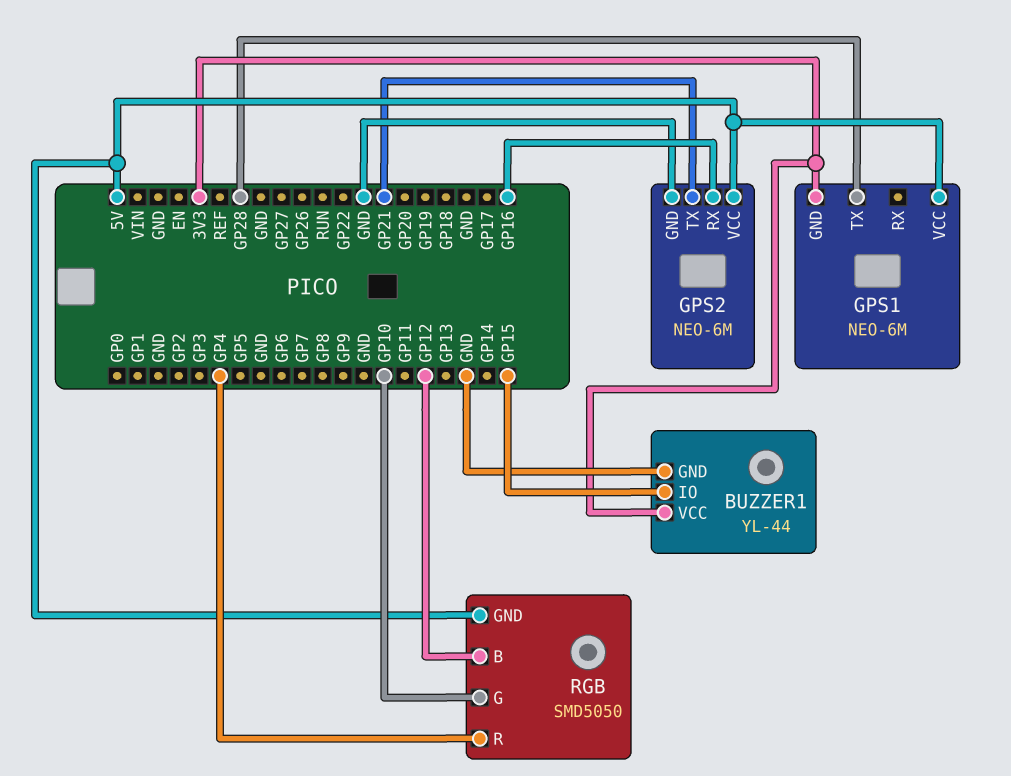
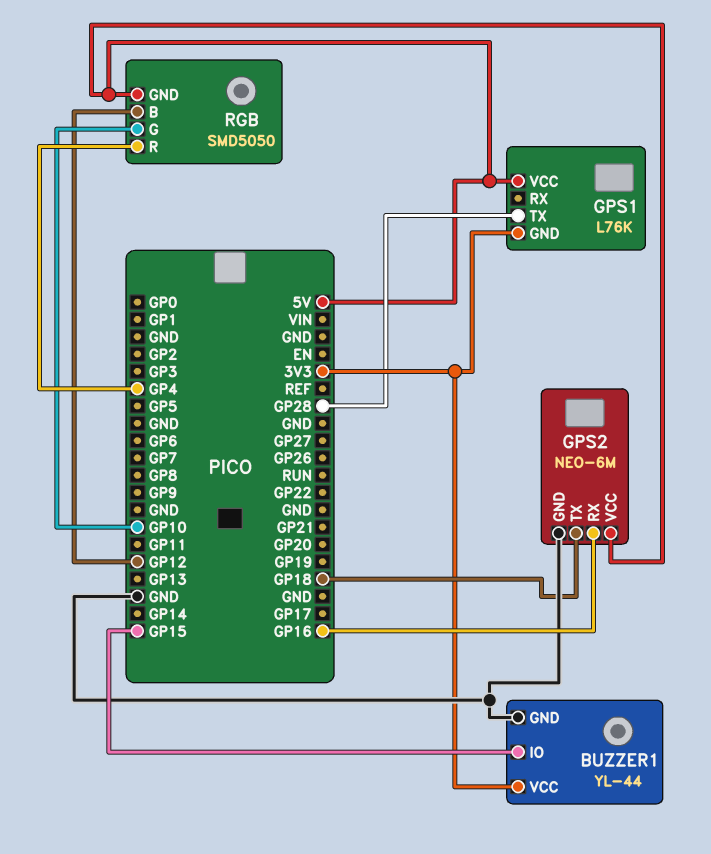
GPS1: NEO-6M -> L76K
GPS2 pin TX: GP21 -> GP18

